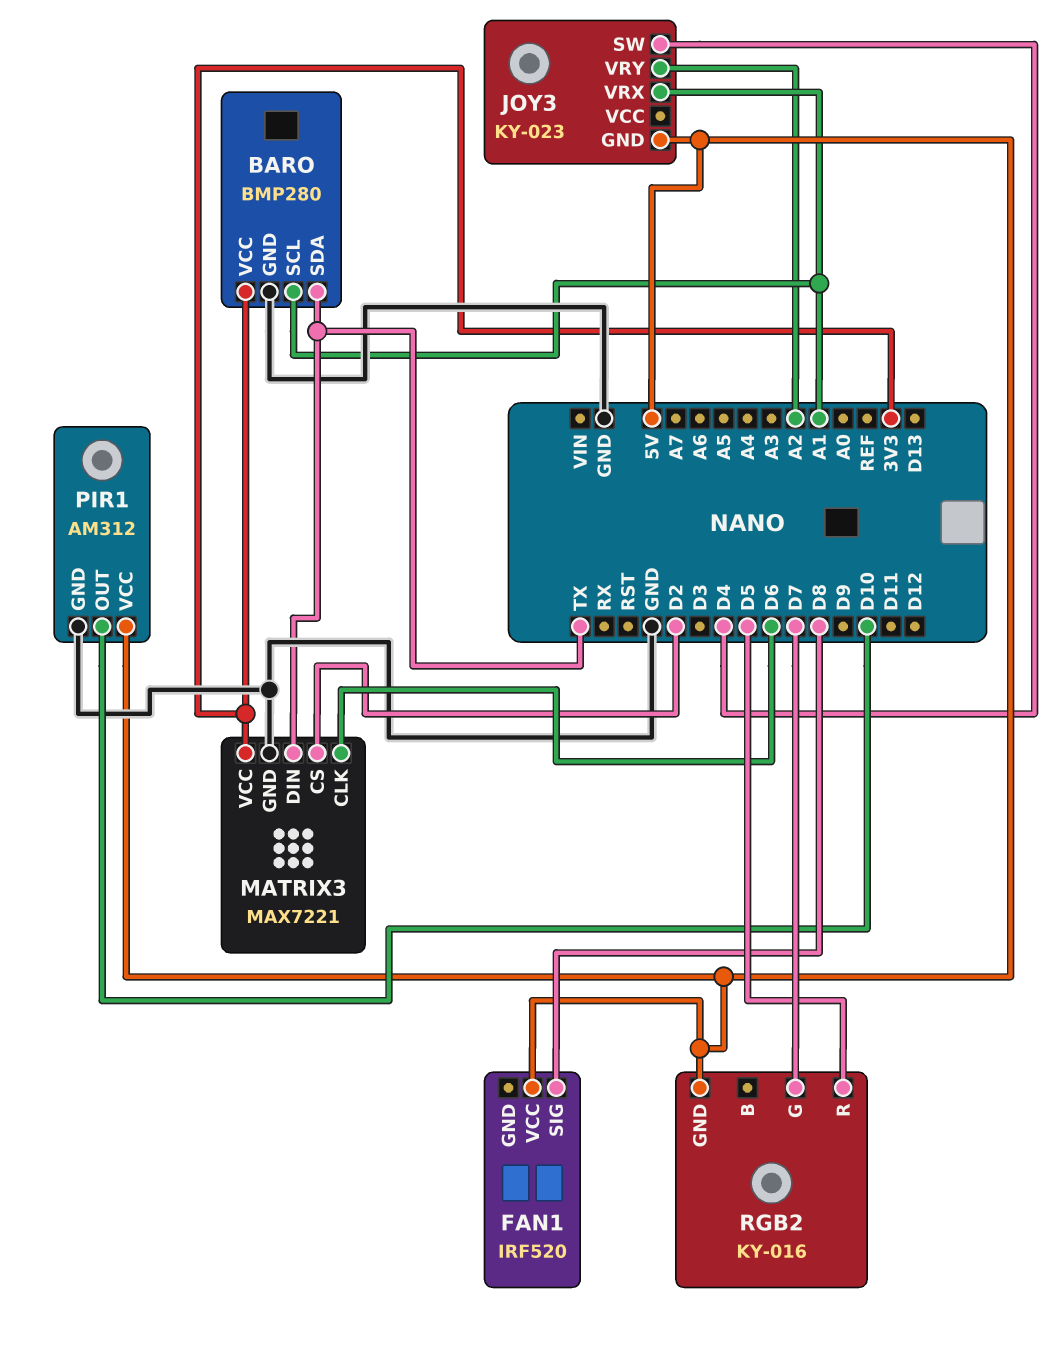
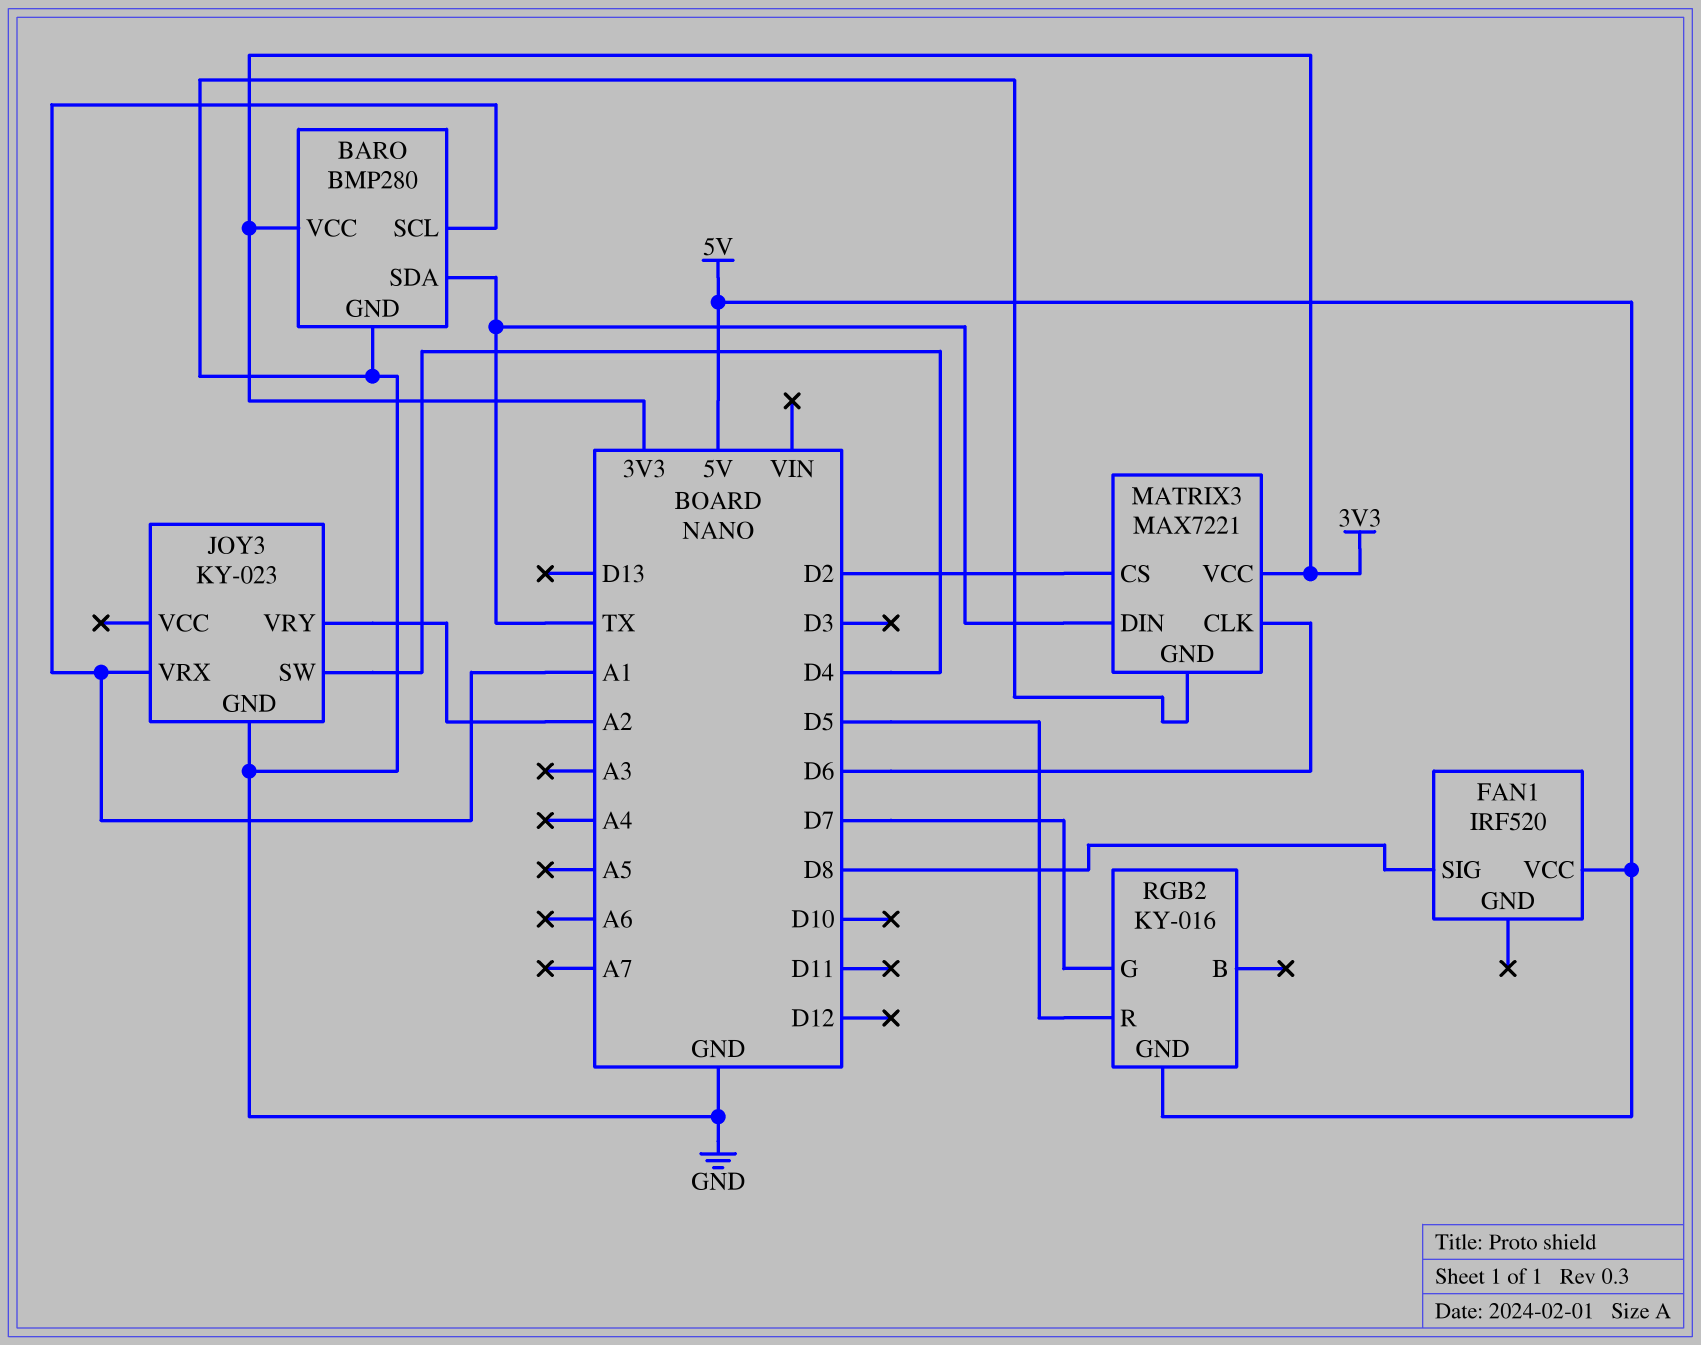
JOY3 pin GND: 5V -> GND
PIR1: AM312 -> none
PIR1 pin GND: GND -> none
PIR1 pin OUT: D10 -> none
PIR1 pin VCC: 5V -> none

